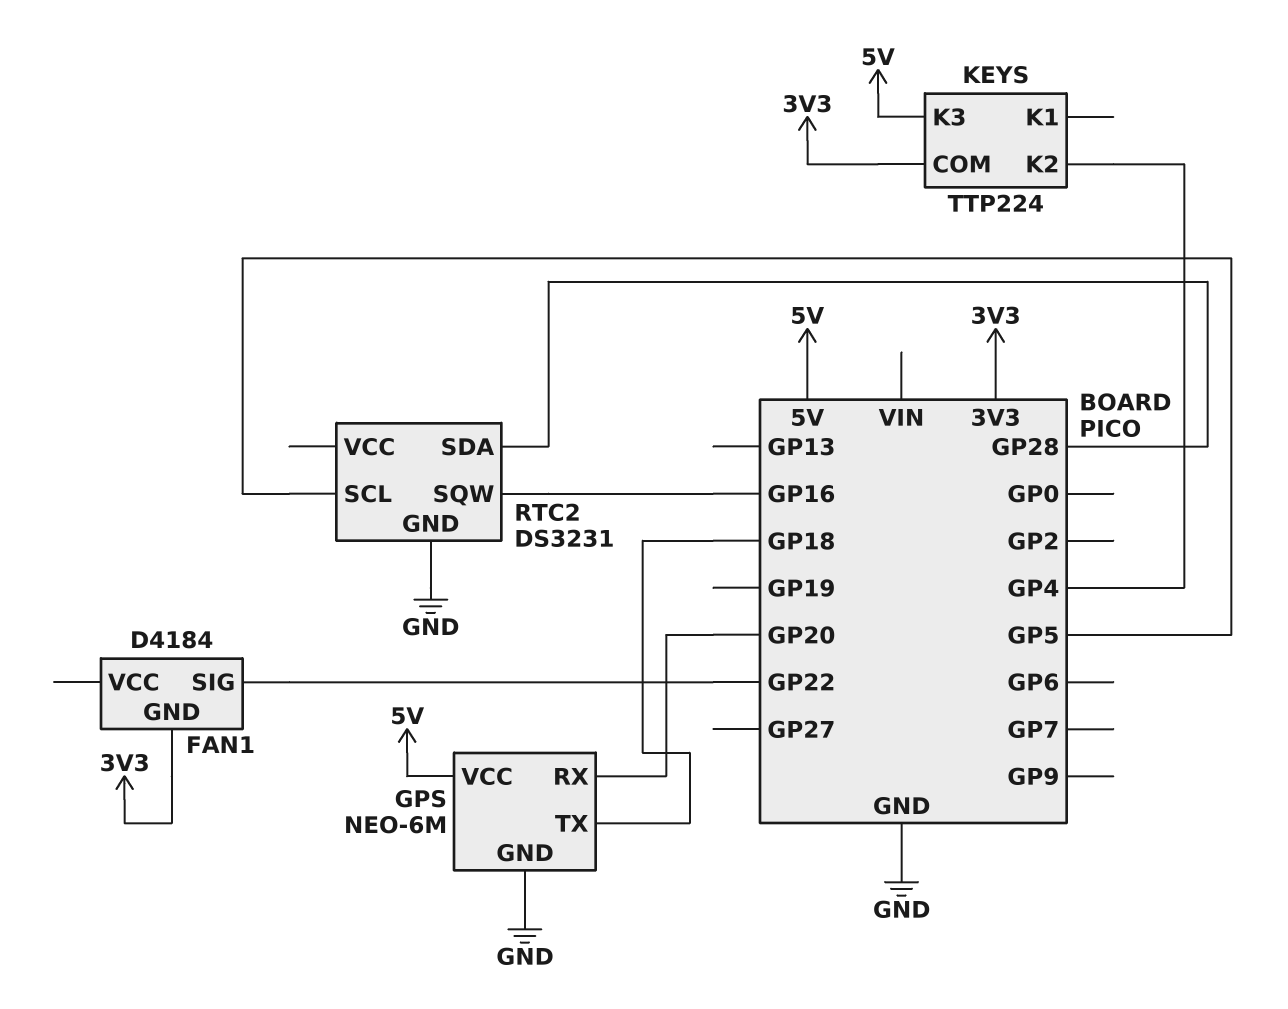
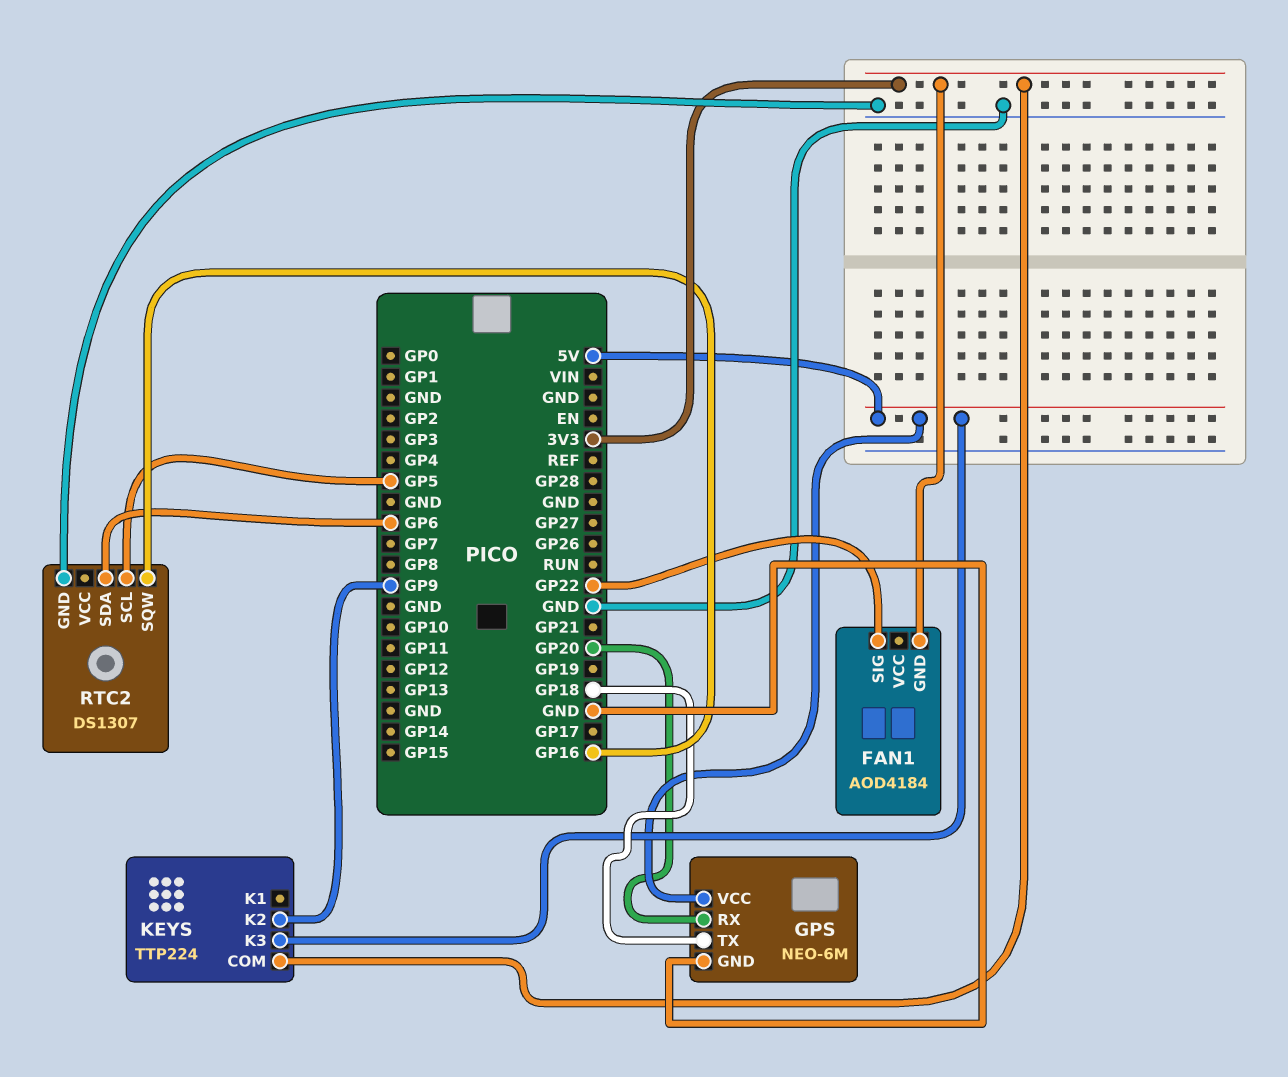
FAN1: D4184 -> AOD4184
KEYS pin K2: GP4 -> GP9
RTC2: DS3231 -> DS1307
RTC2 pin SDA: GP28 -> GP6

